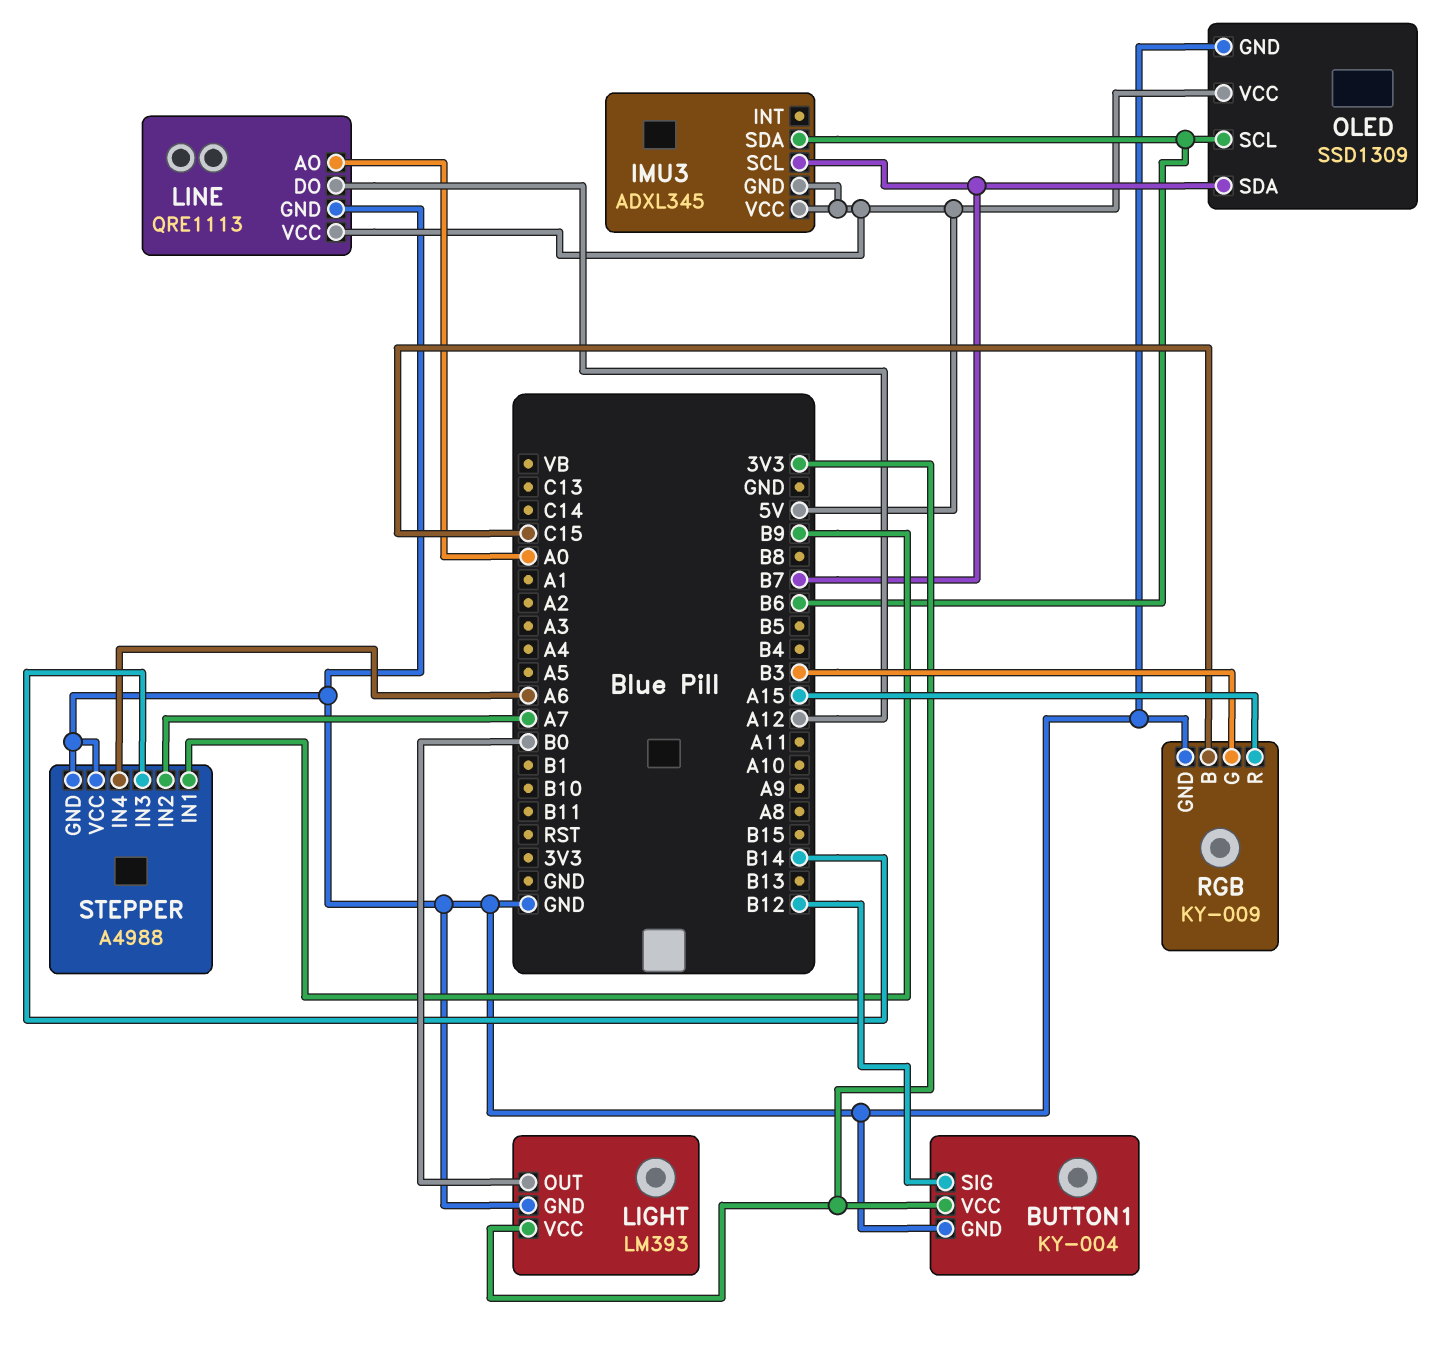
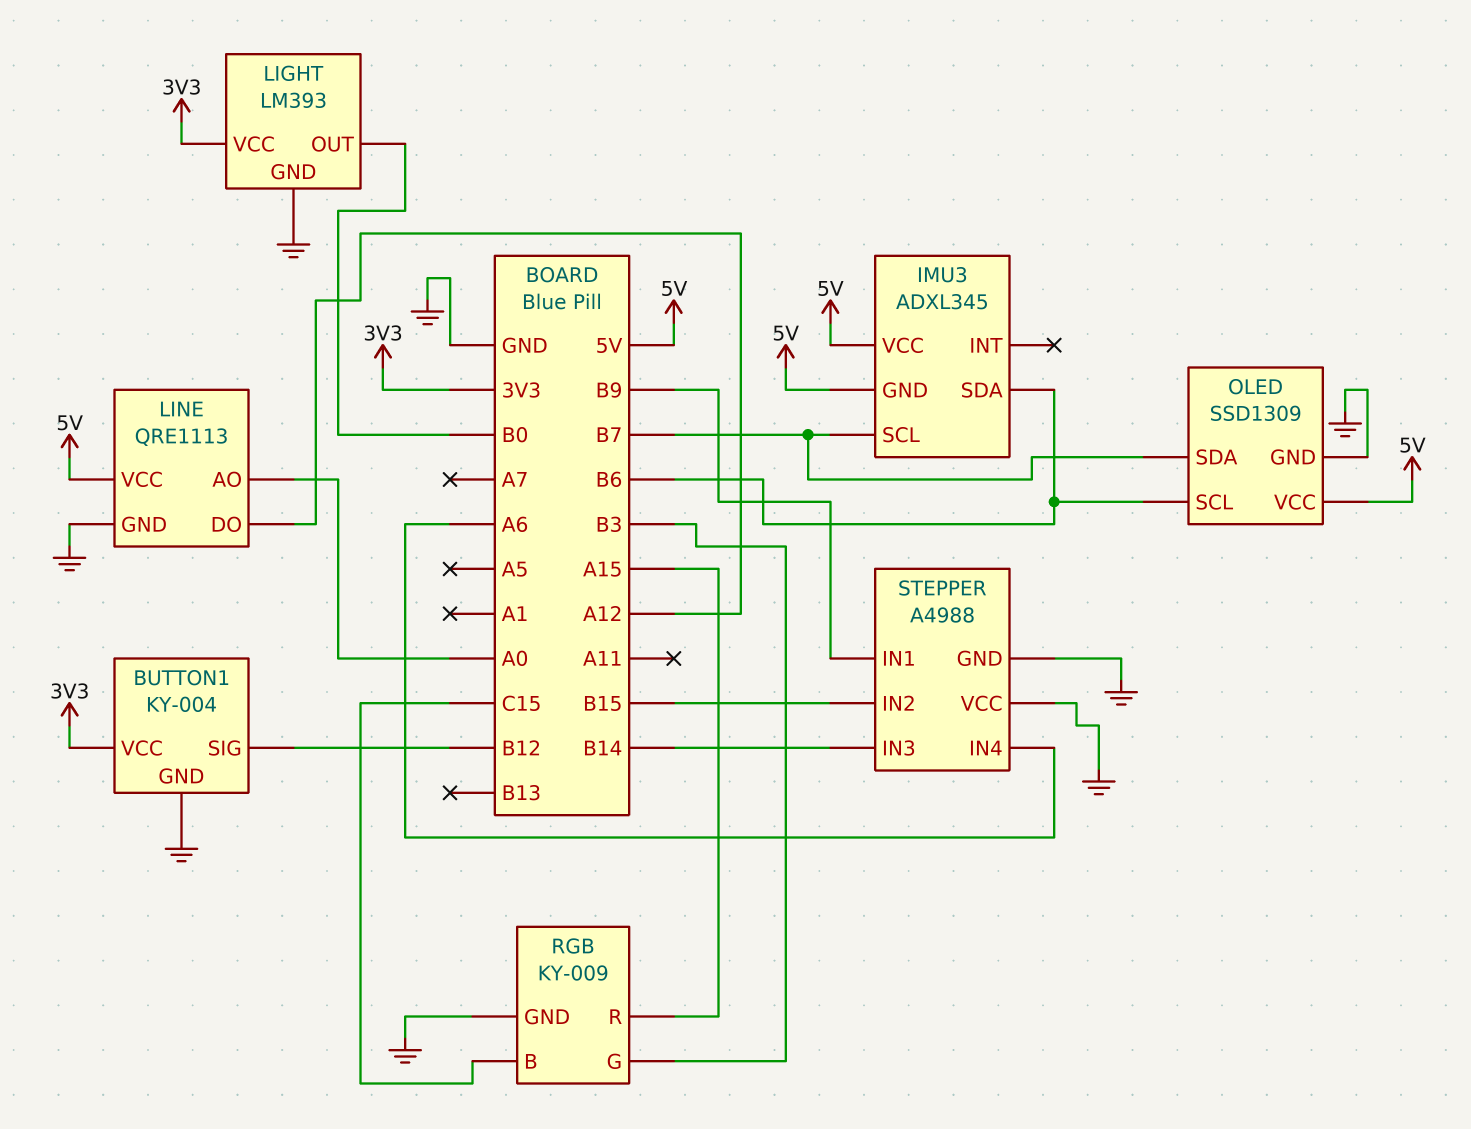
STEPPER pin IN2: A7 -> B15

